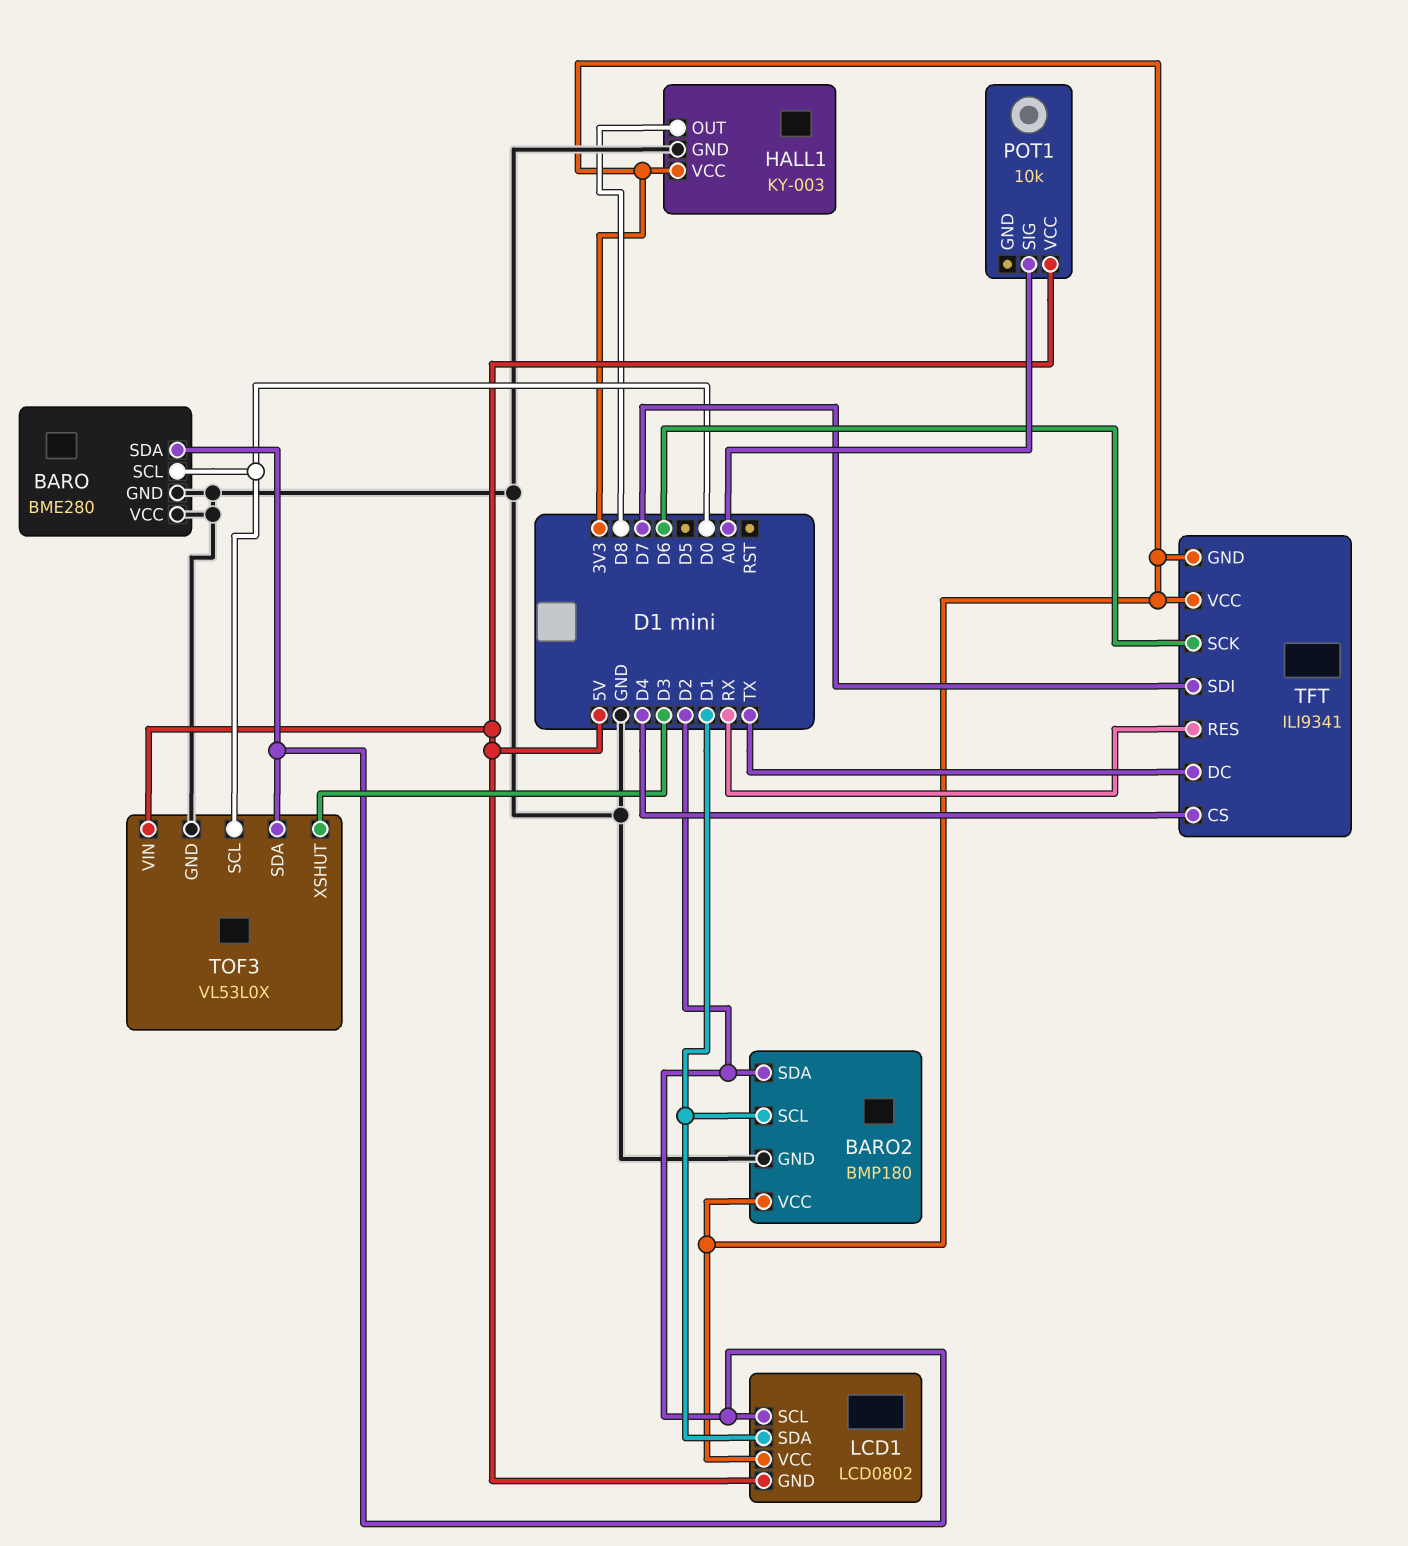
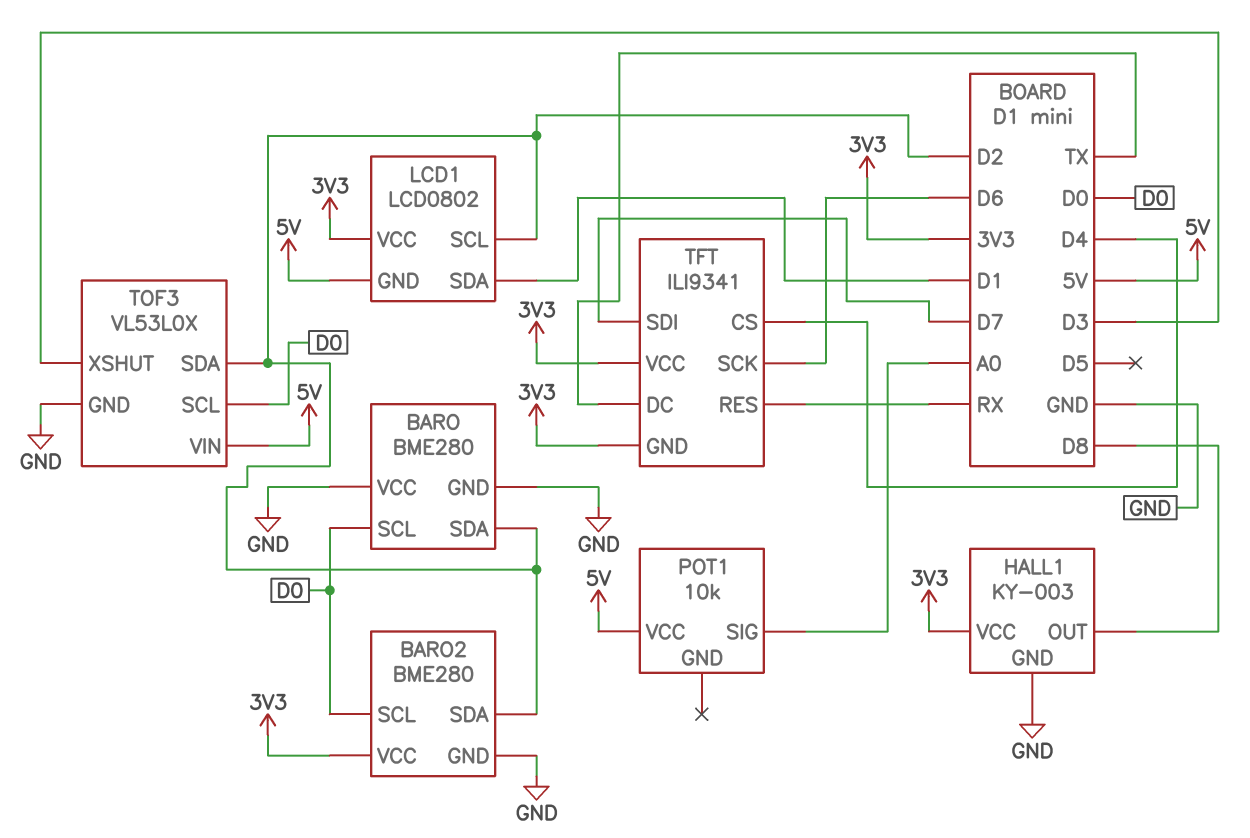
BARO2: BMP180 -> BME280
BARO2 pin SCL: D1 -> D0

